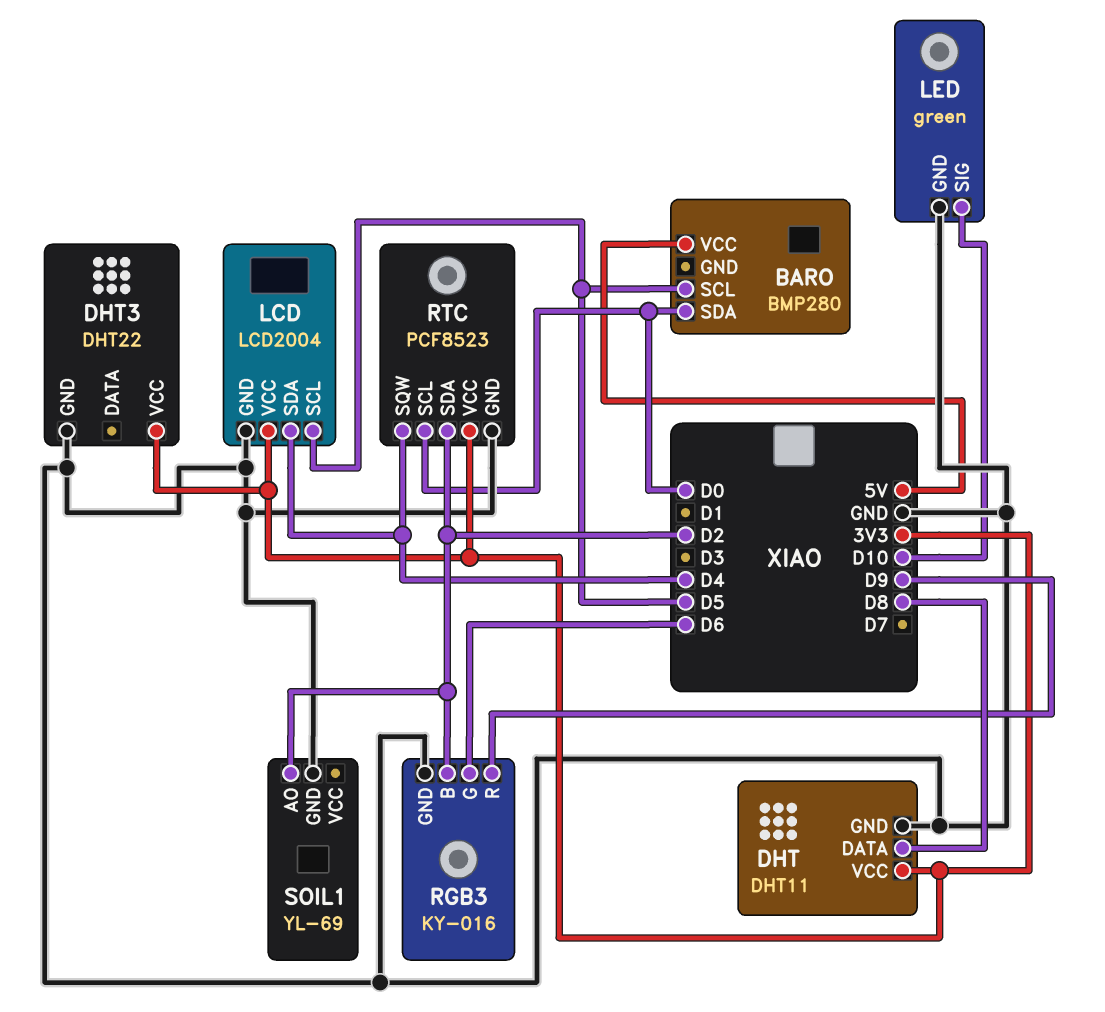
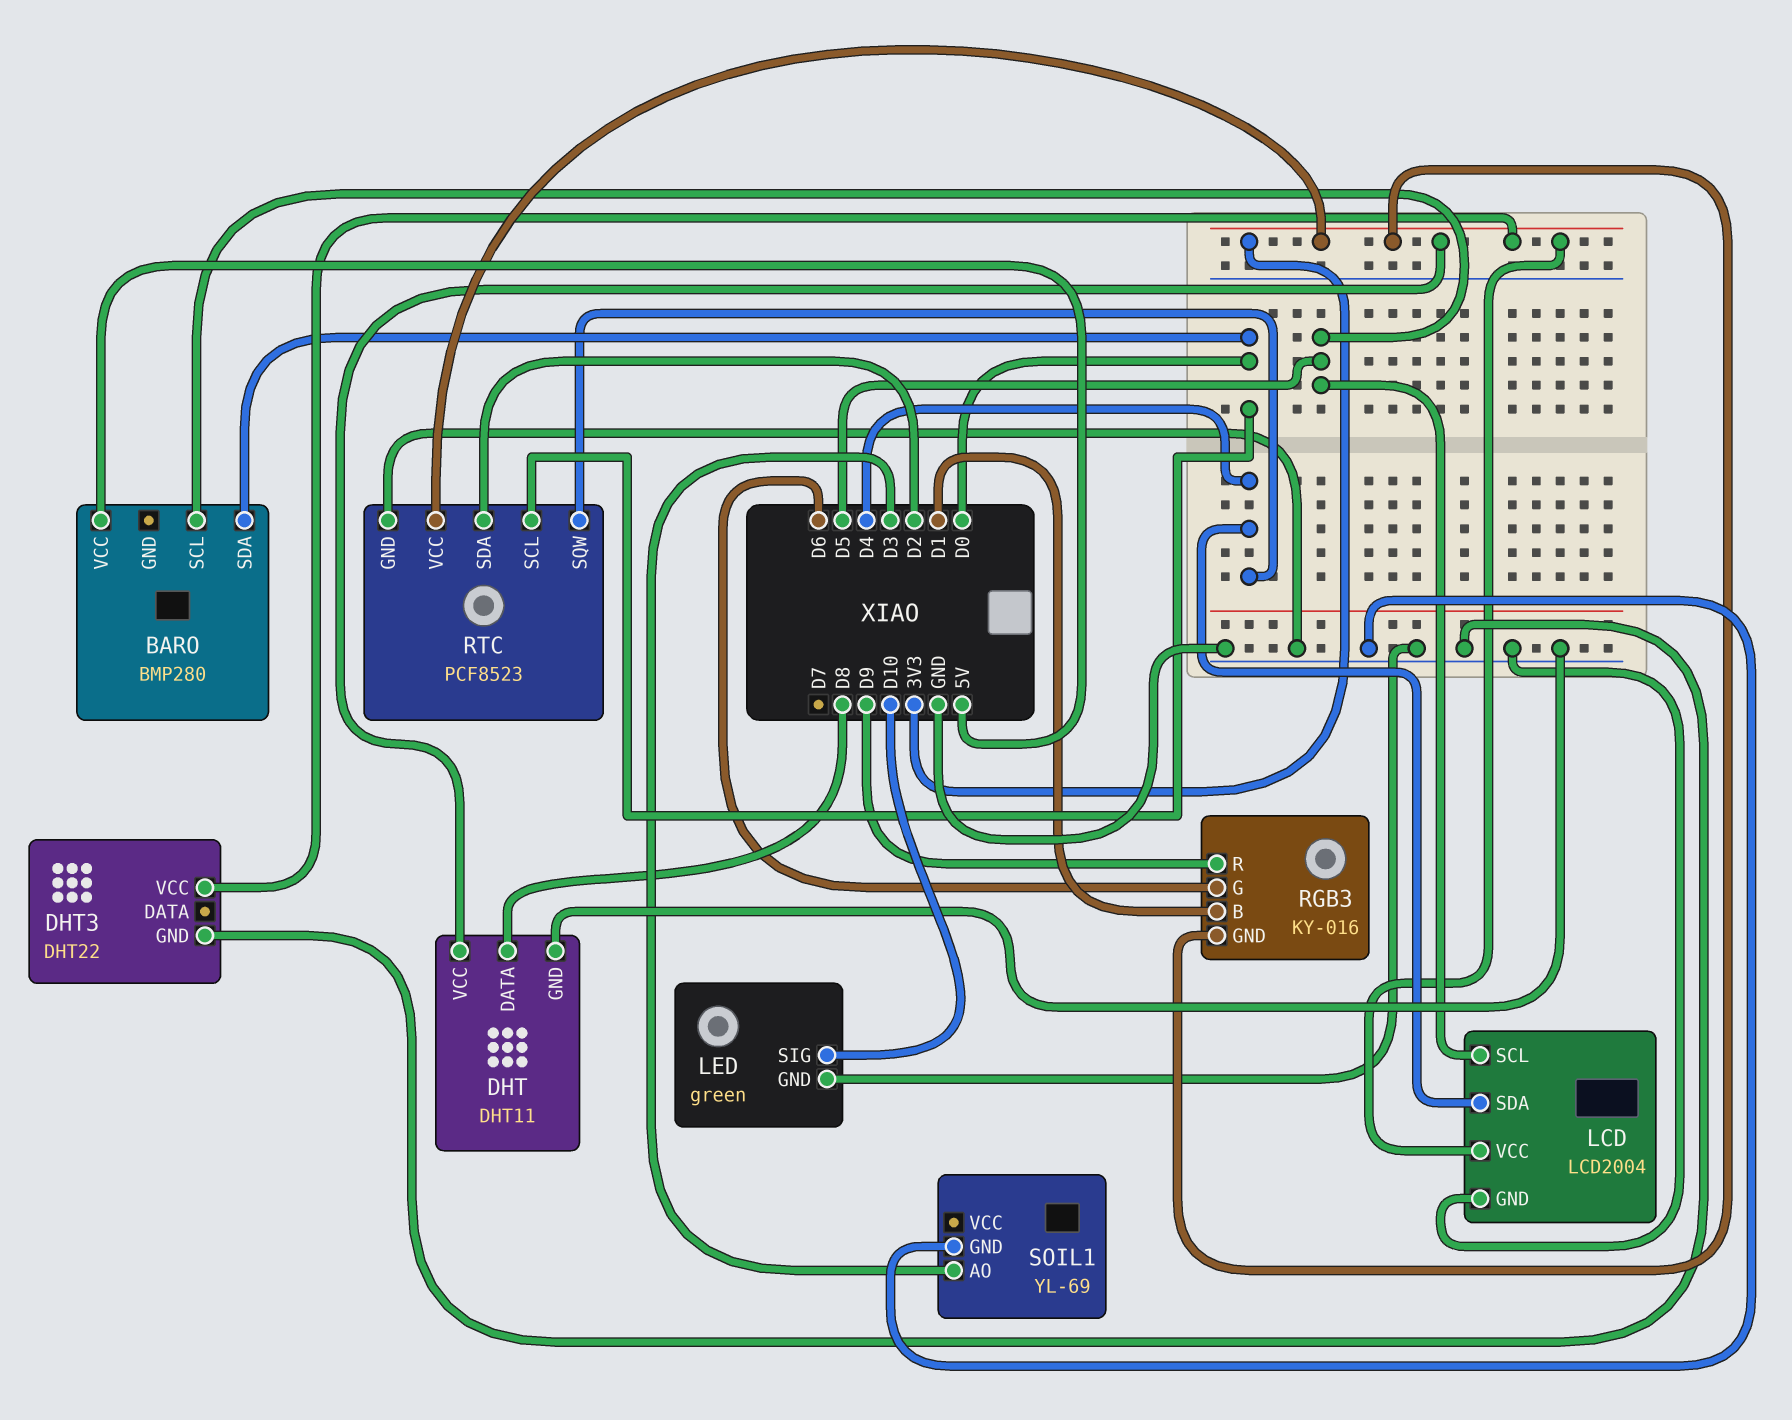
RGB3 pin B: D2 -> D1
RGB3 pin GND: GND -> 3V3
SOIL1 pin AO: D2 -> D3

